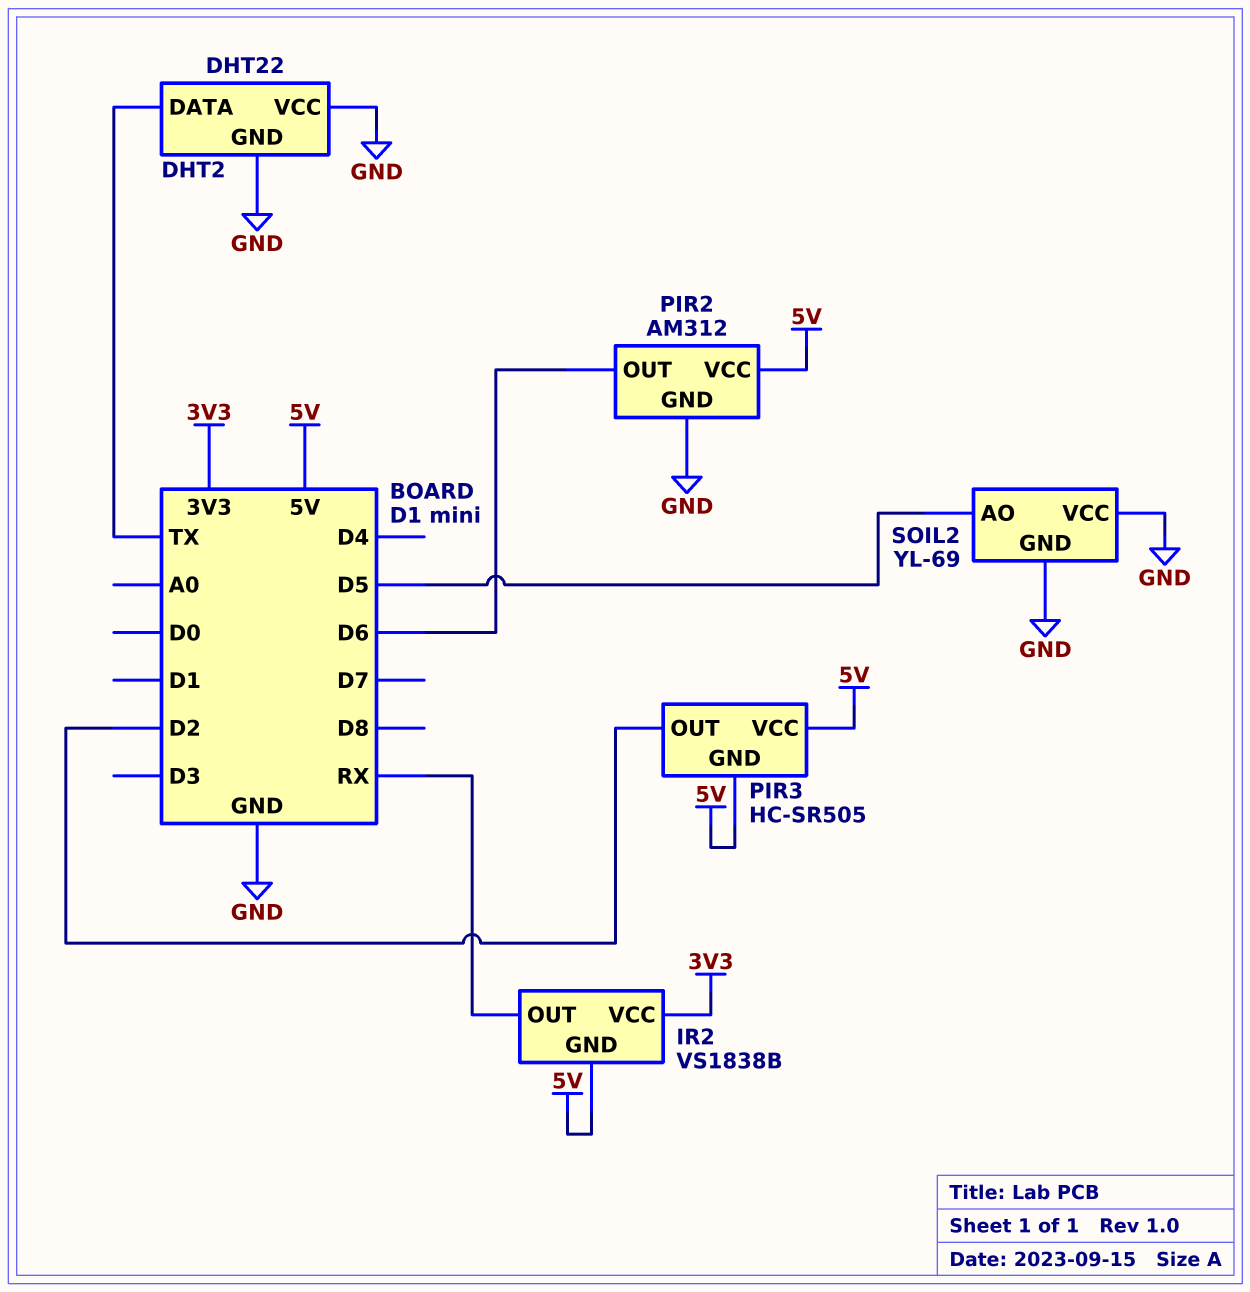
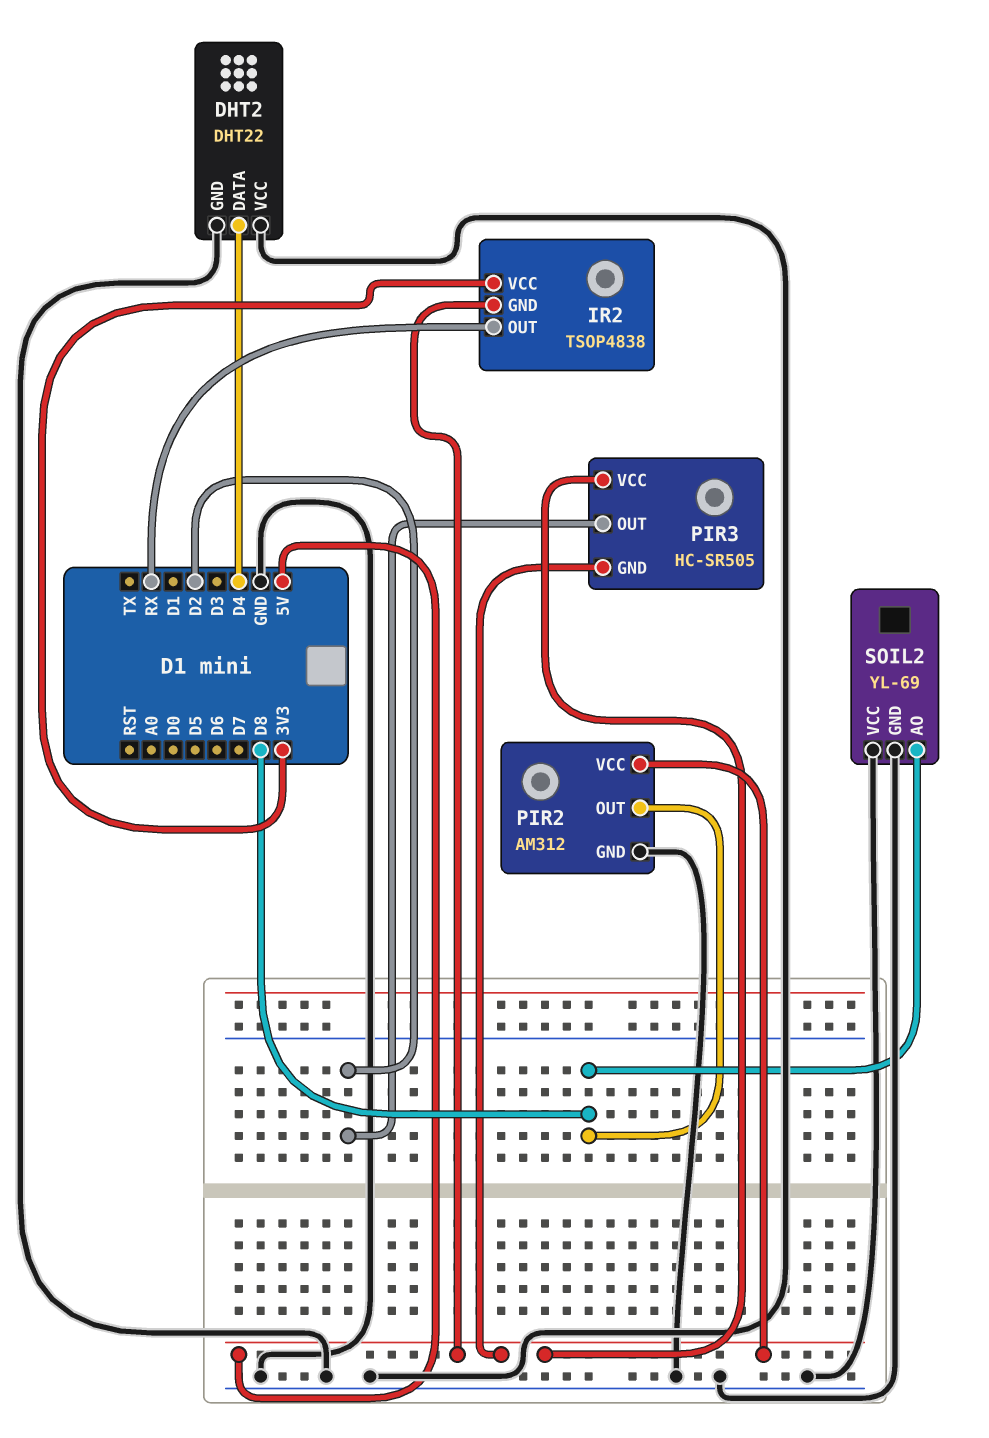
DHT2 pin DATA: TX -> D4
IR2: VS1838B -> TSOP4838
PIR2 pin OUT: D6 -> D8
SOIL2 pin AO: D5 -> D8

